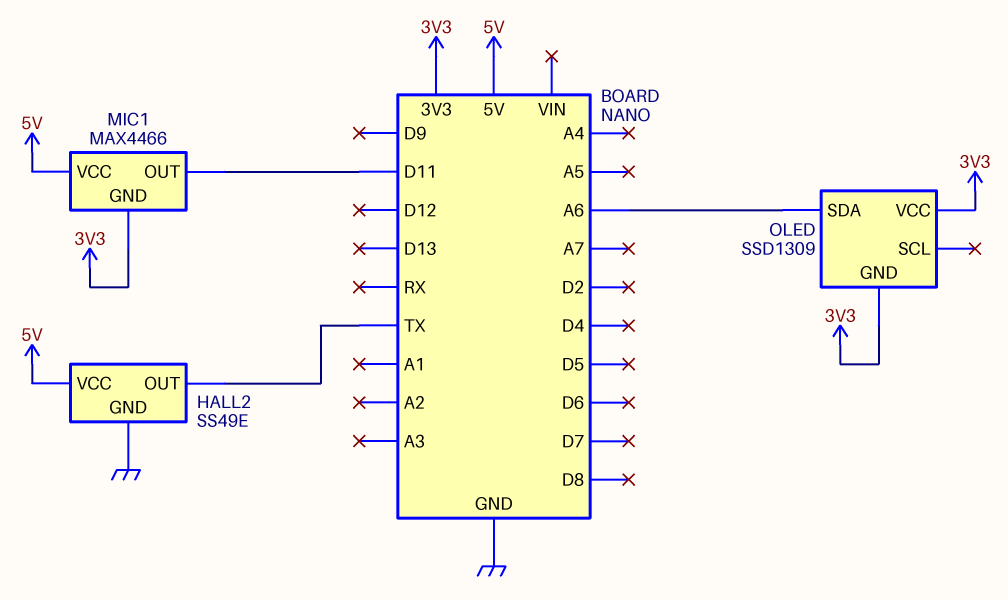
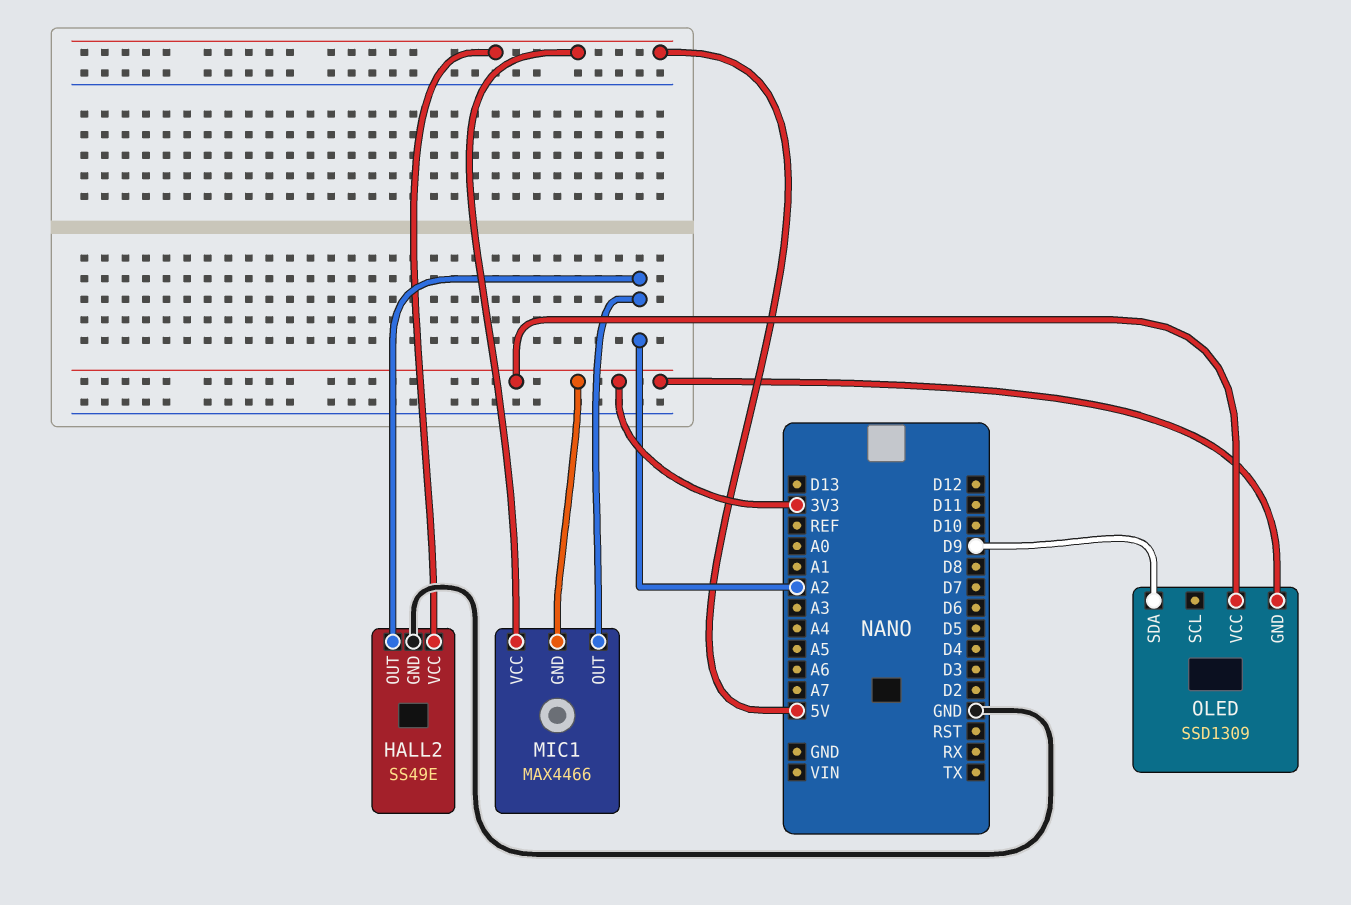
HALL2 pin OUT: TX -> A2
MIC1 pin OUT: D11 -> A2
OLED pin SDA: A6 -> D9

